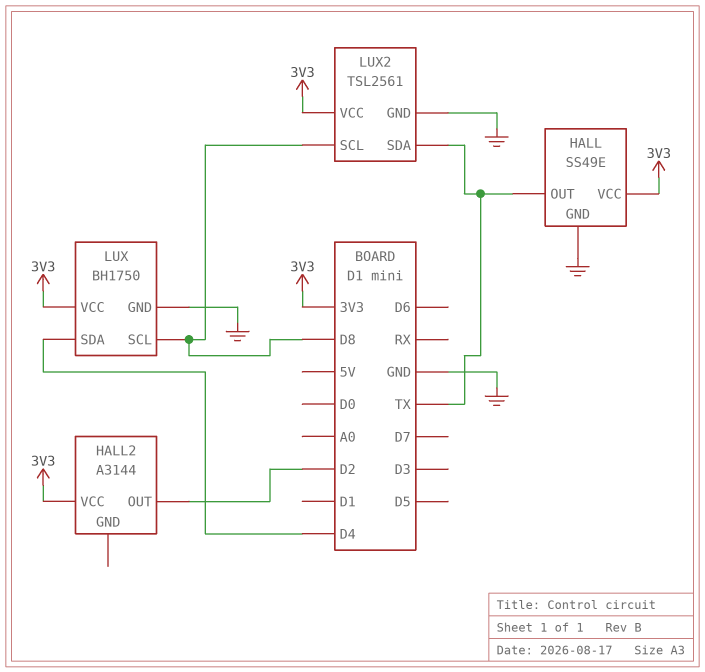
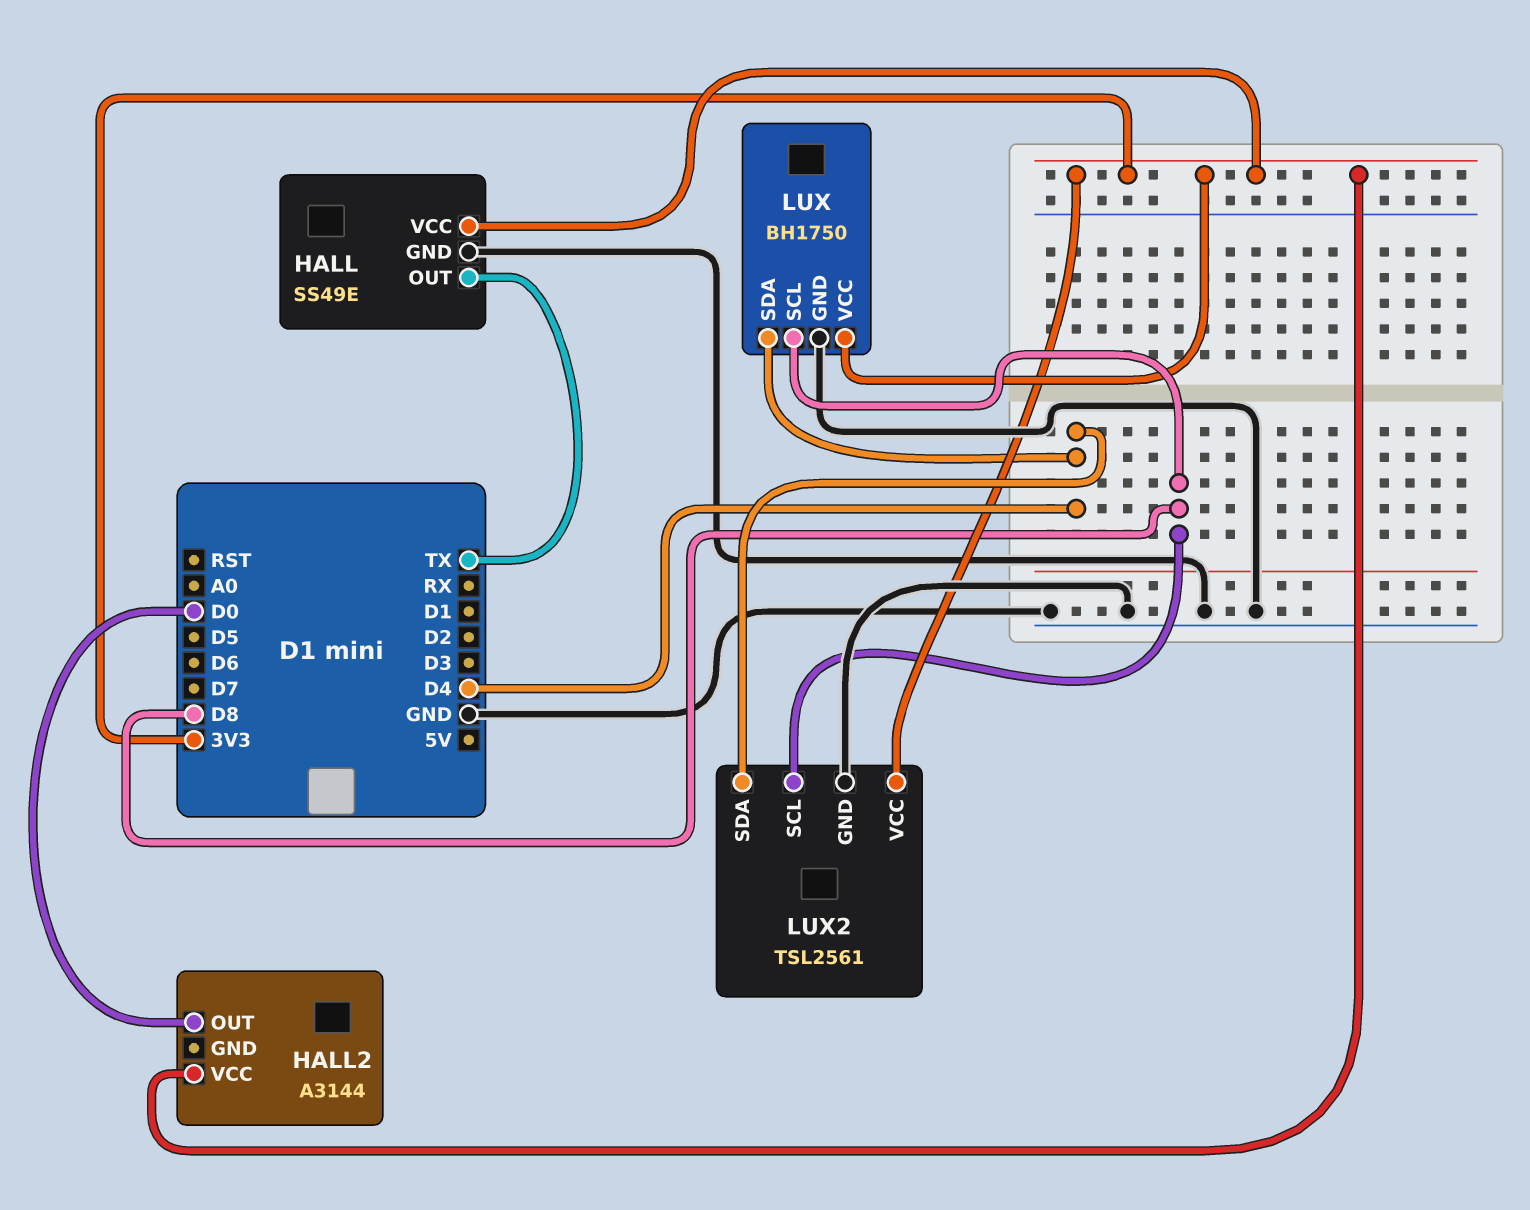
HALL2 pin OUT: D2 -> D0
LUX2 pin SDA: TX -> D4

